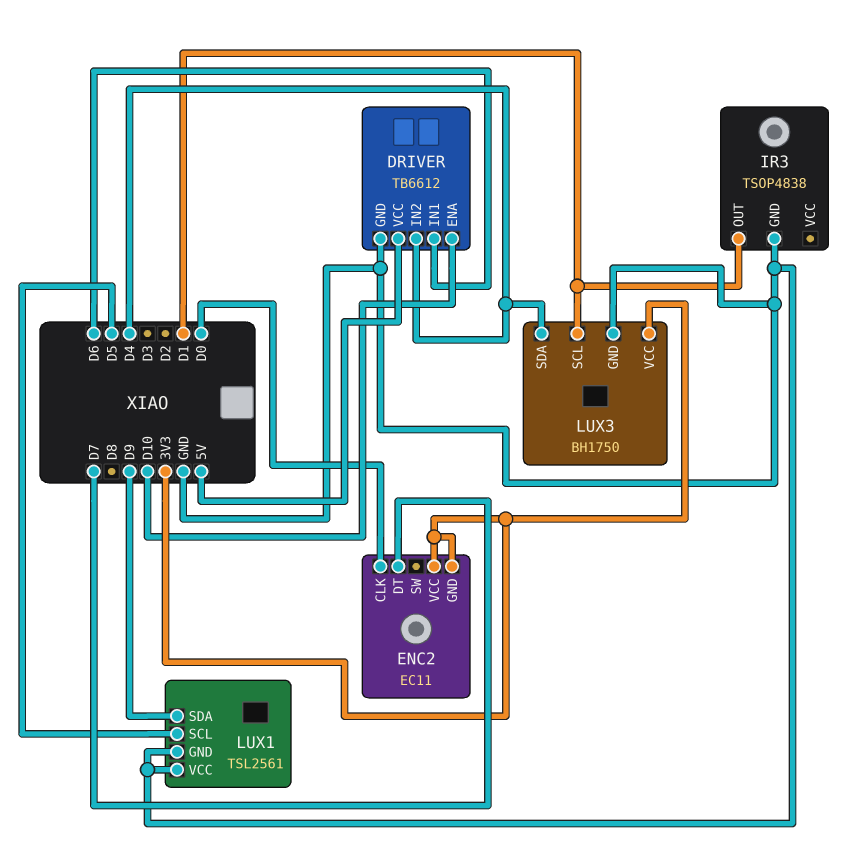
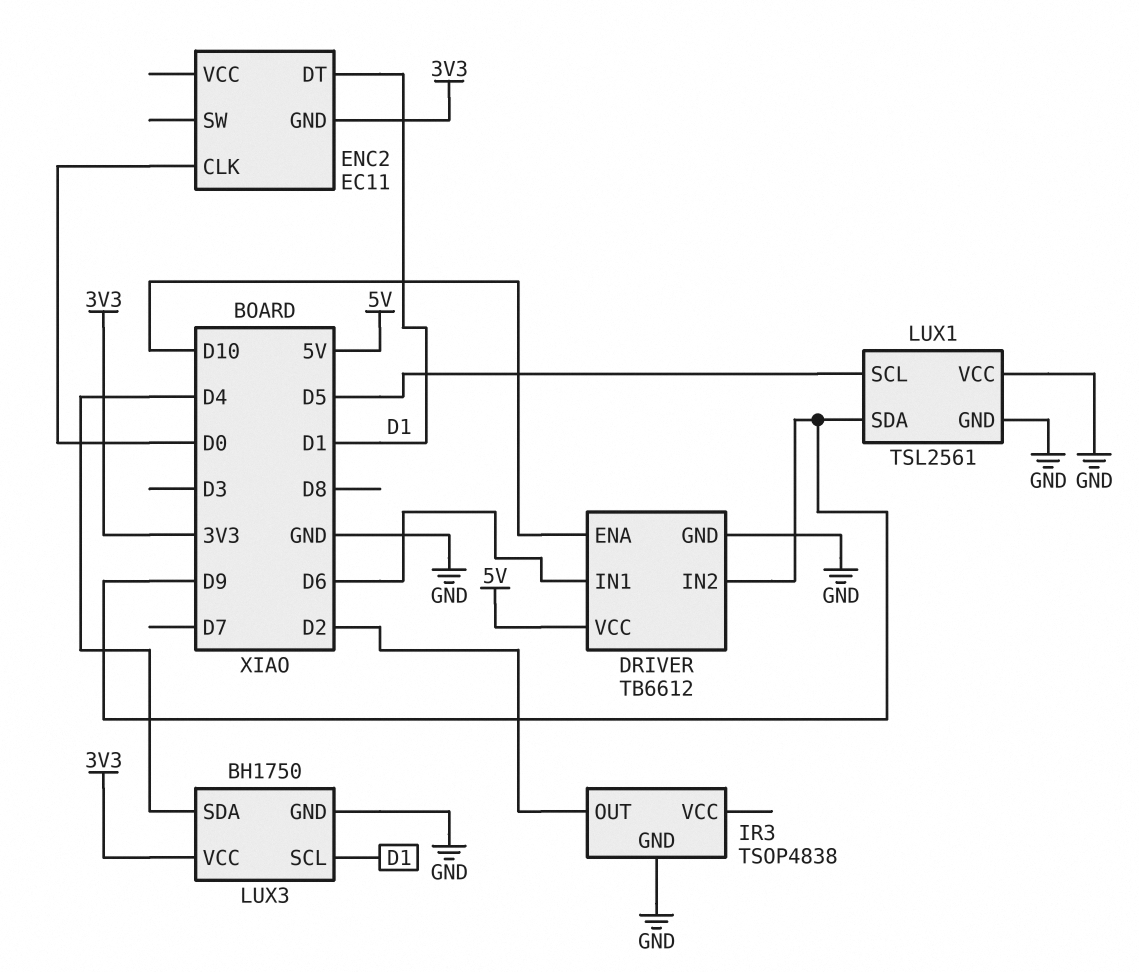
DRIVER pin IN2: D4 -> D9
ENC2 pin DT: D7 -> D1
ENC2 pin VCC: 3V3 -> none
IR3 pin OUT: D1 -> D2

